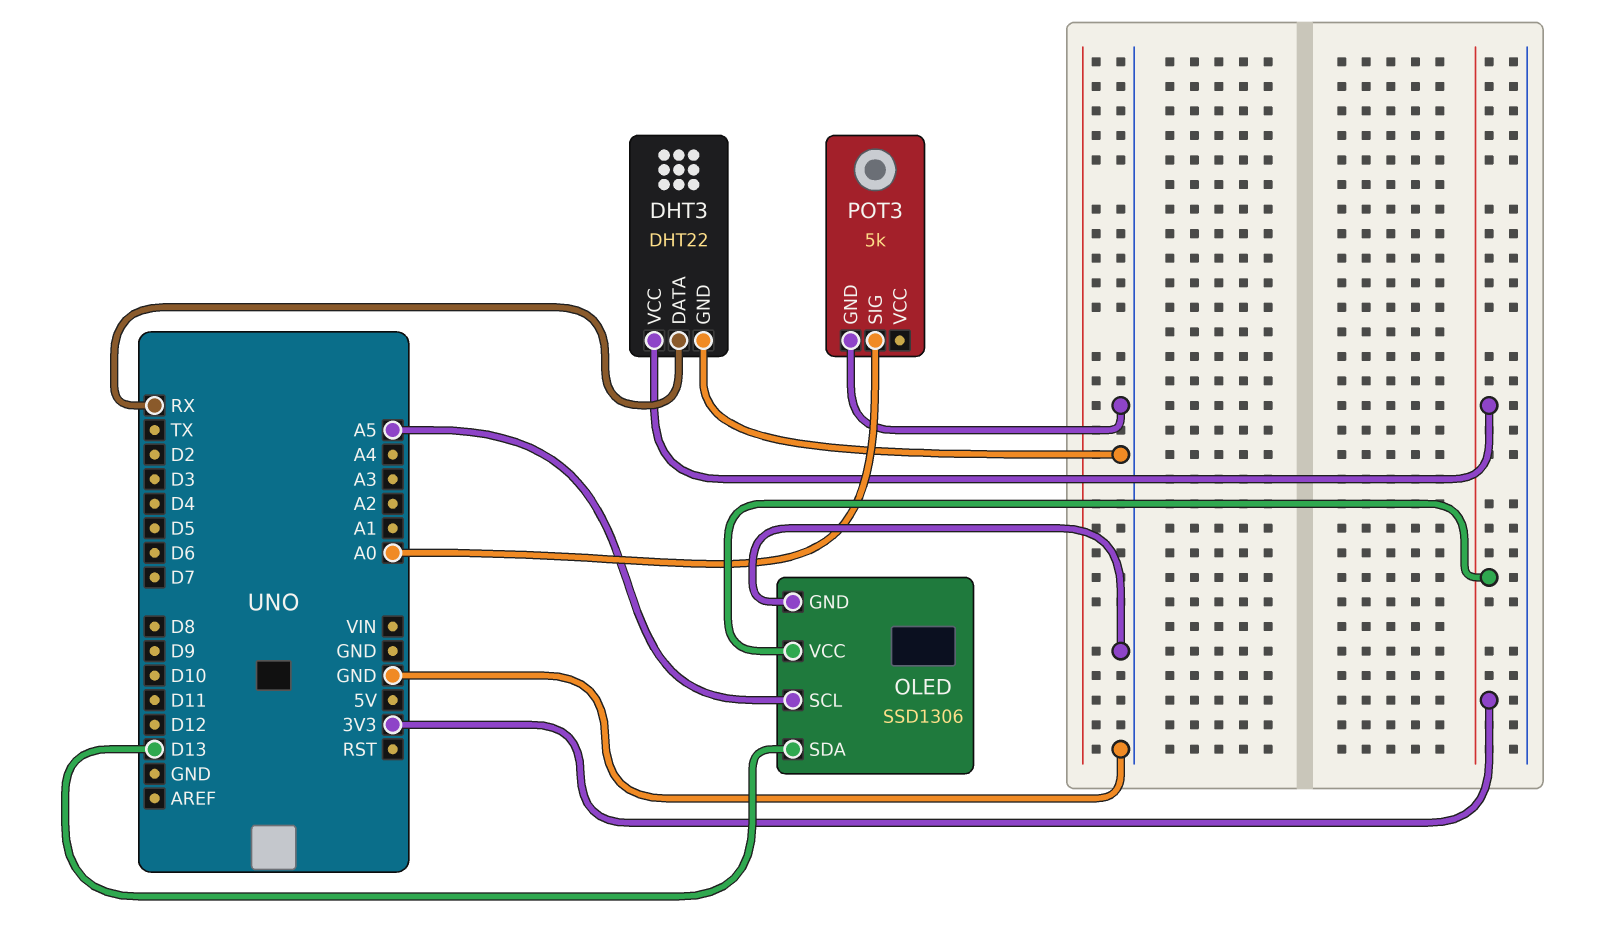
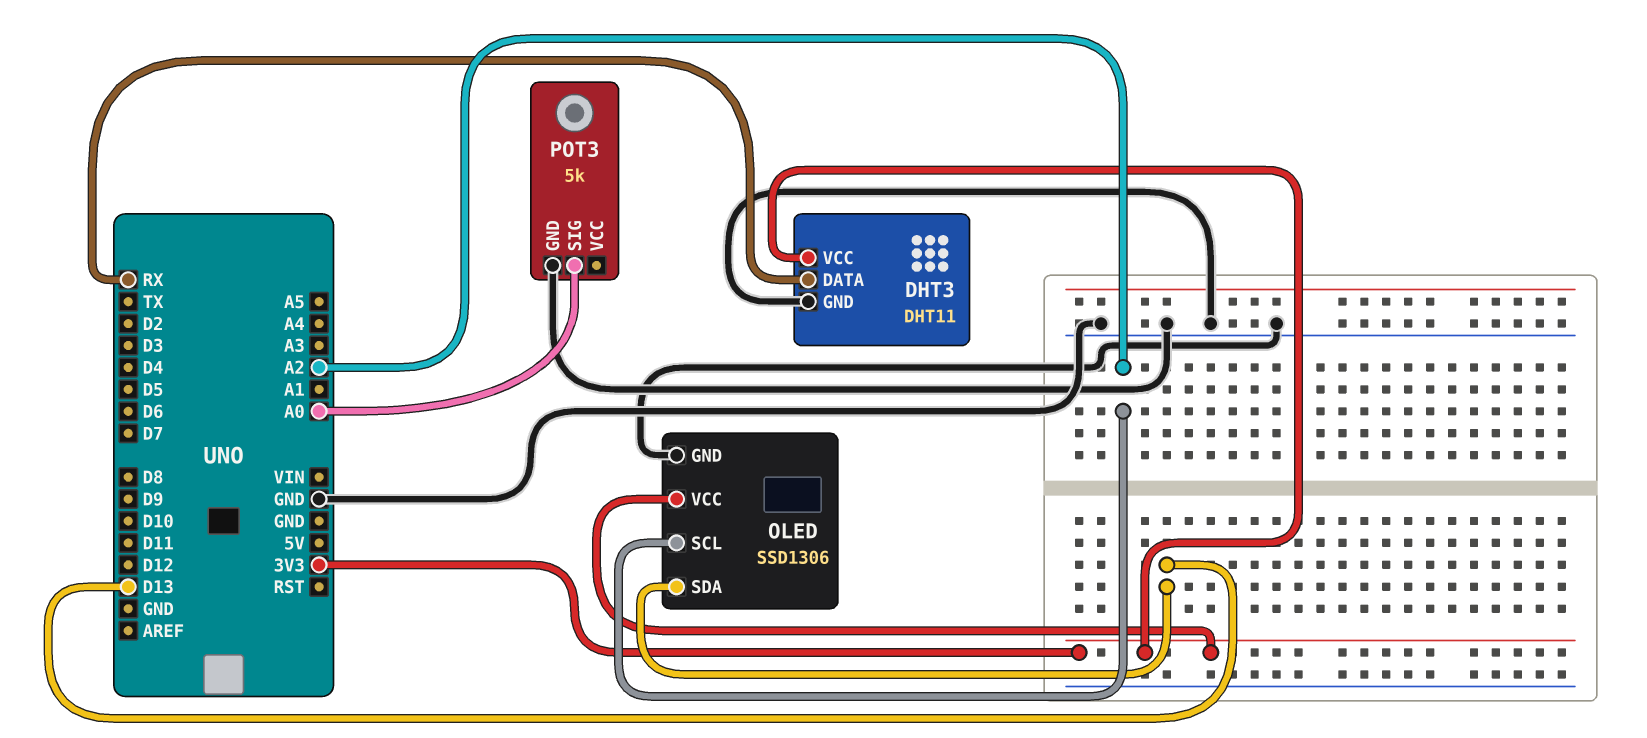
DHT3: DHT22 -> DHT11
OLED pin SCL: A5 -> A2

